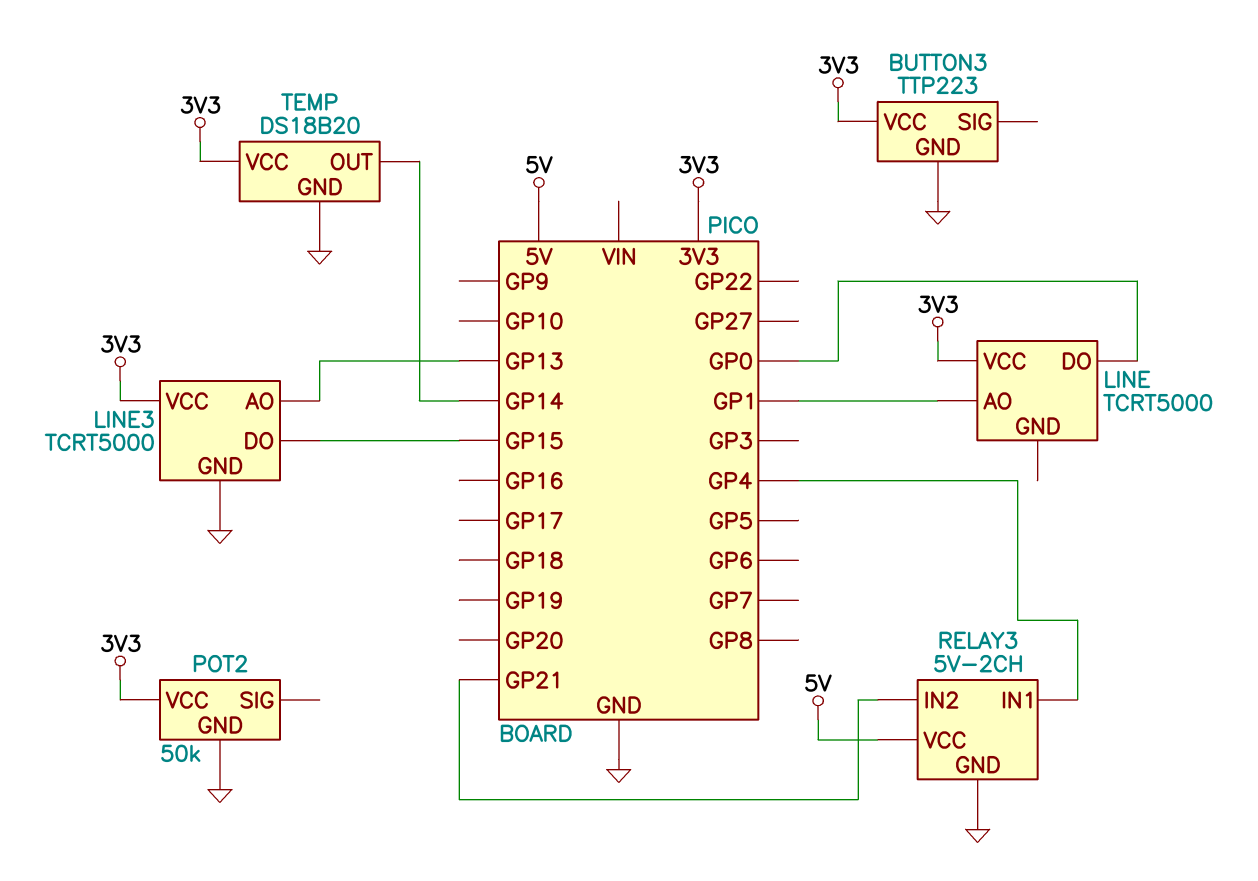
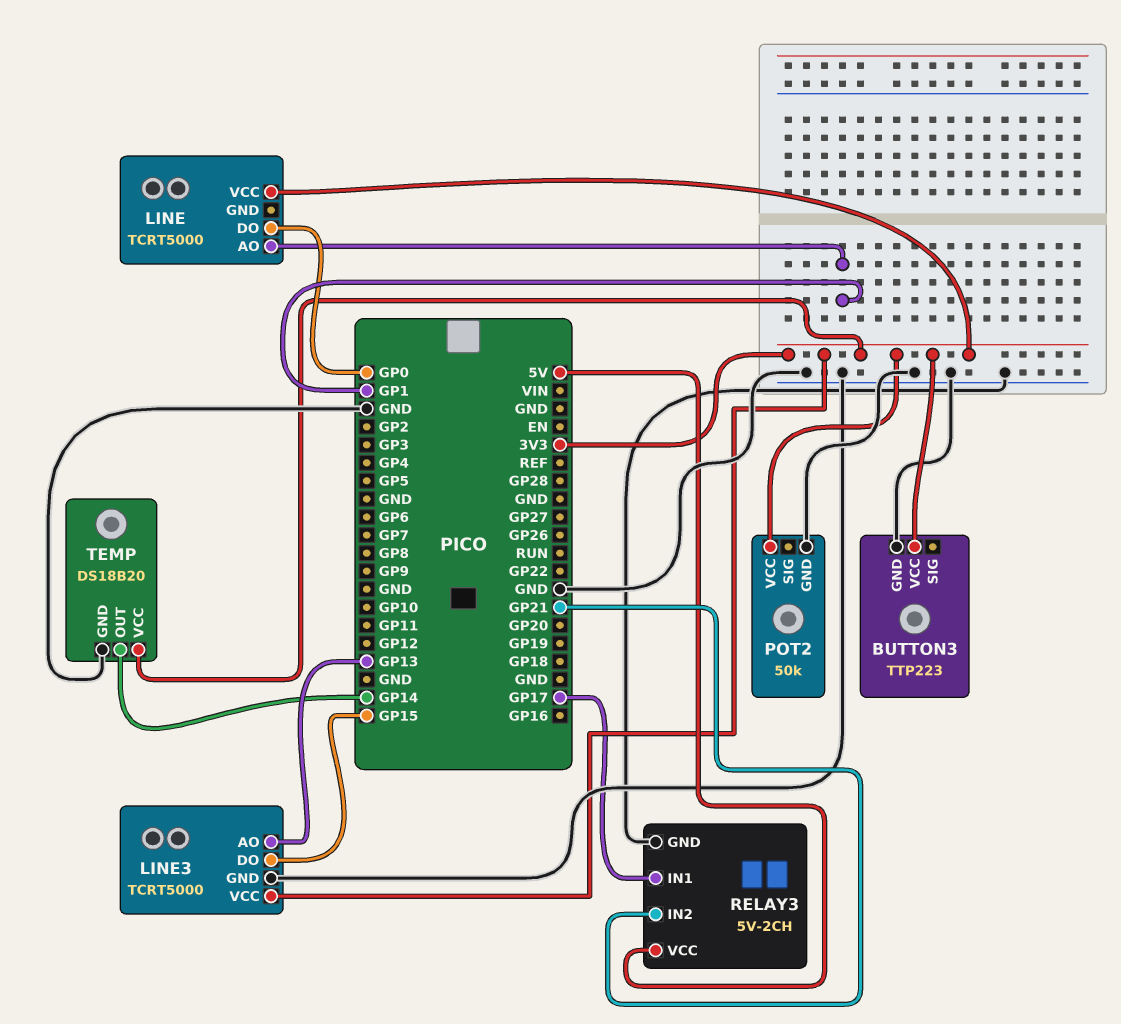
RELAY3 pin IN1: GP4 -> GP17

